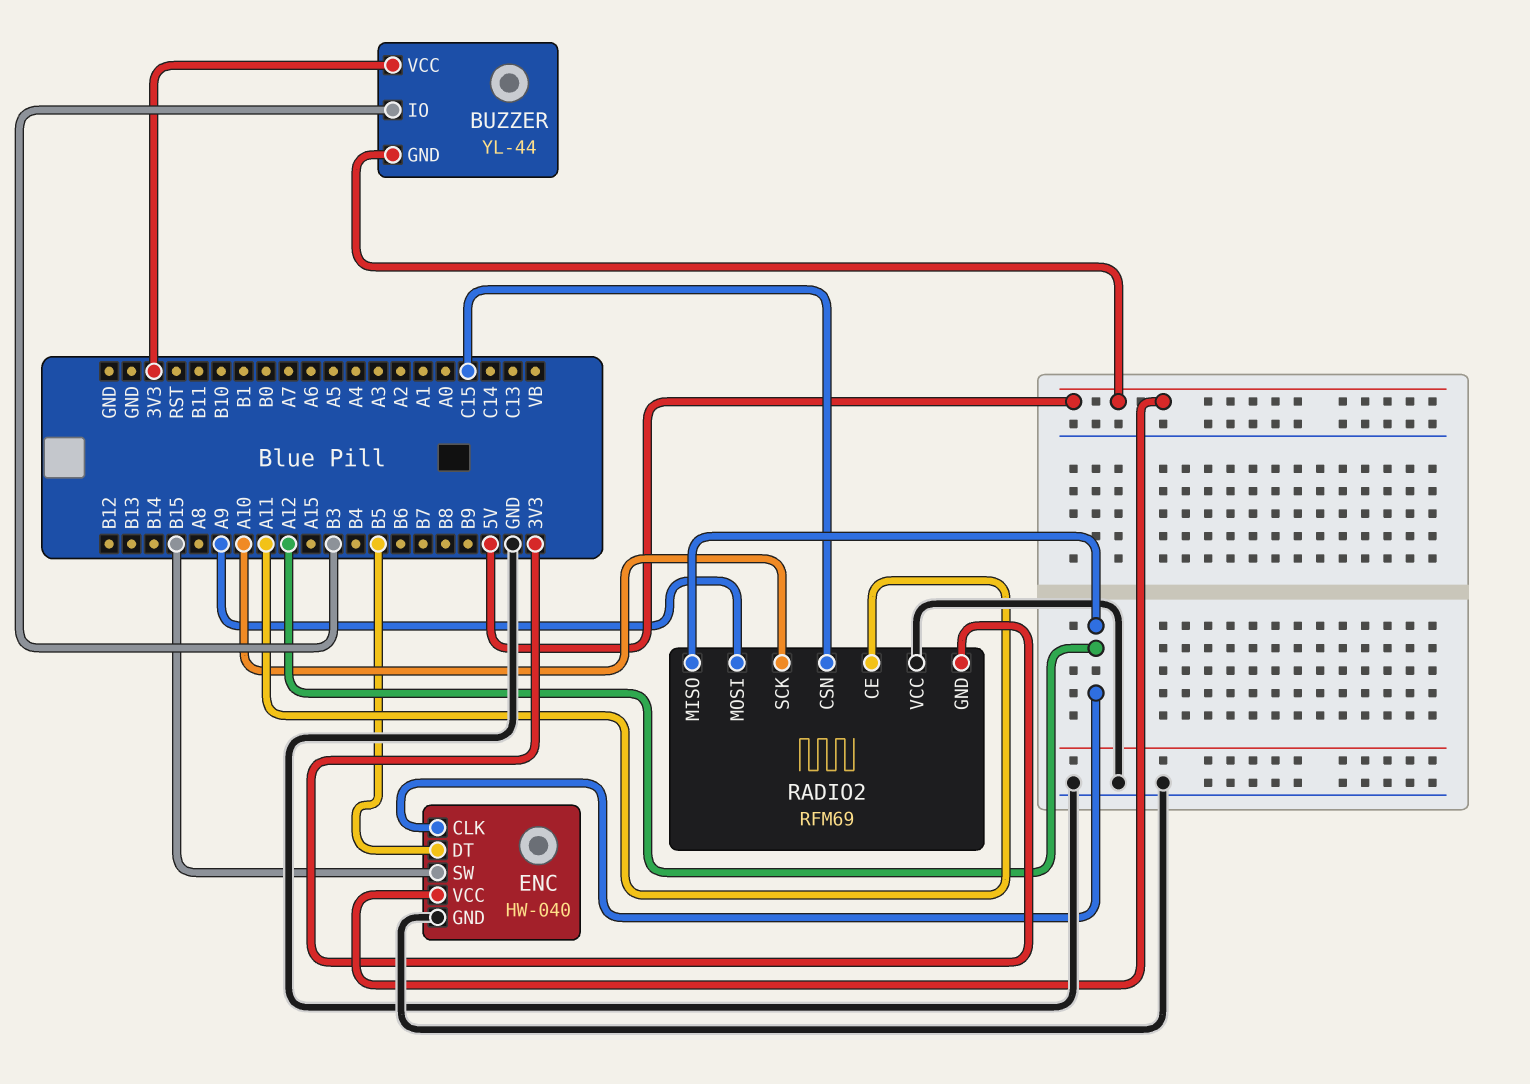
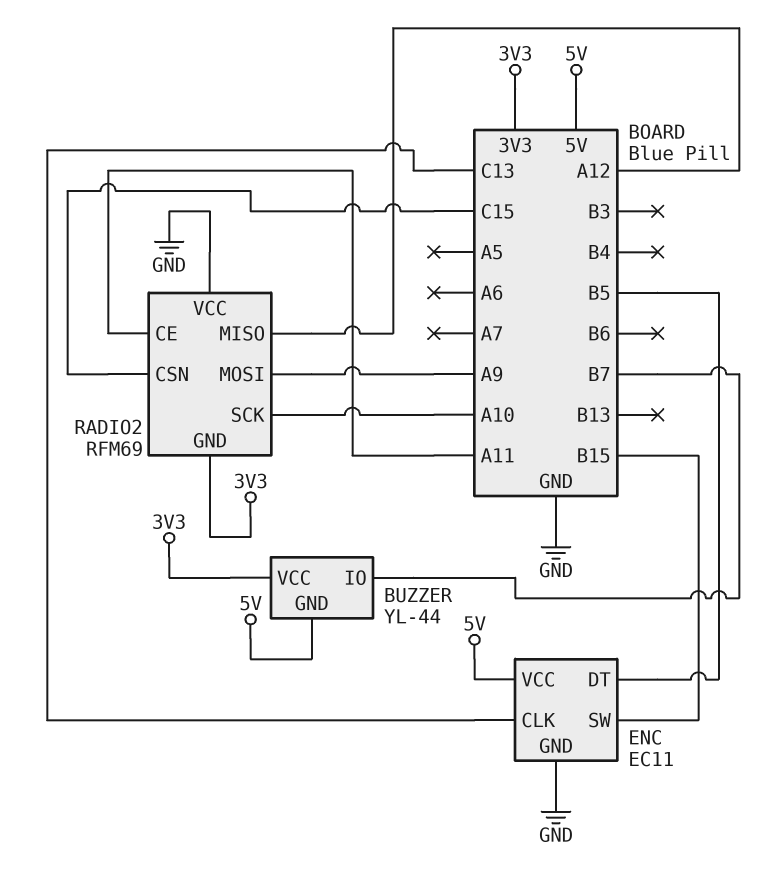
BUZZER pin IO: B3 -> B7
ENC: HW-040 -> EC11
ENC pin CLK: A12 -> C13

